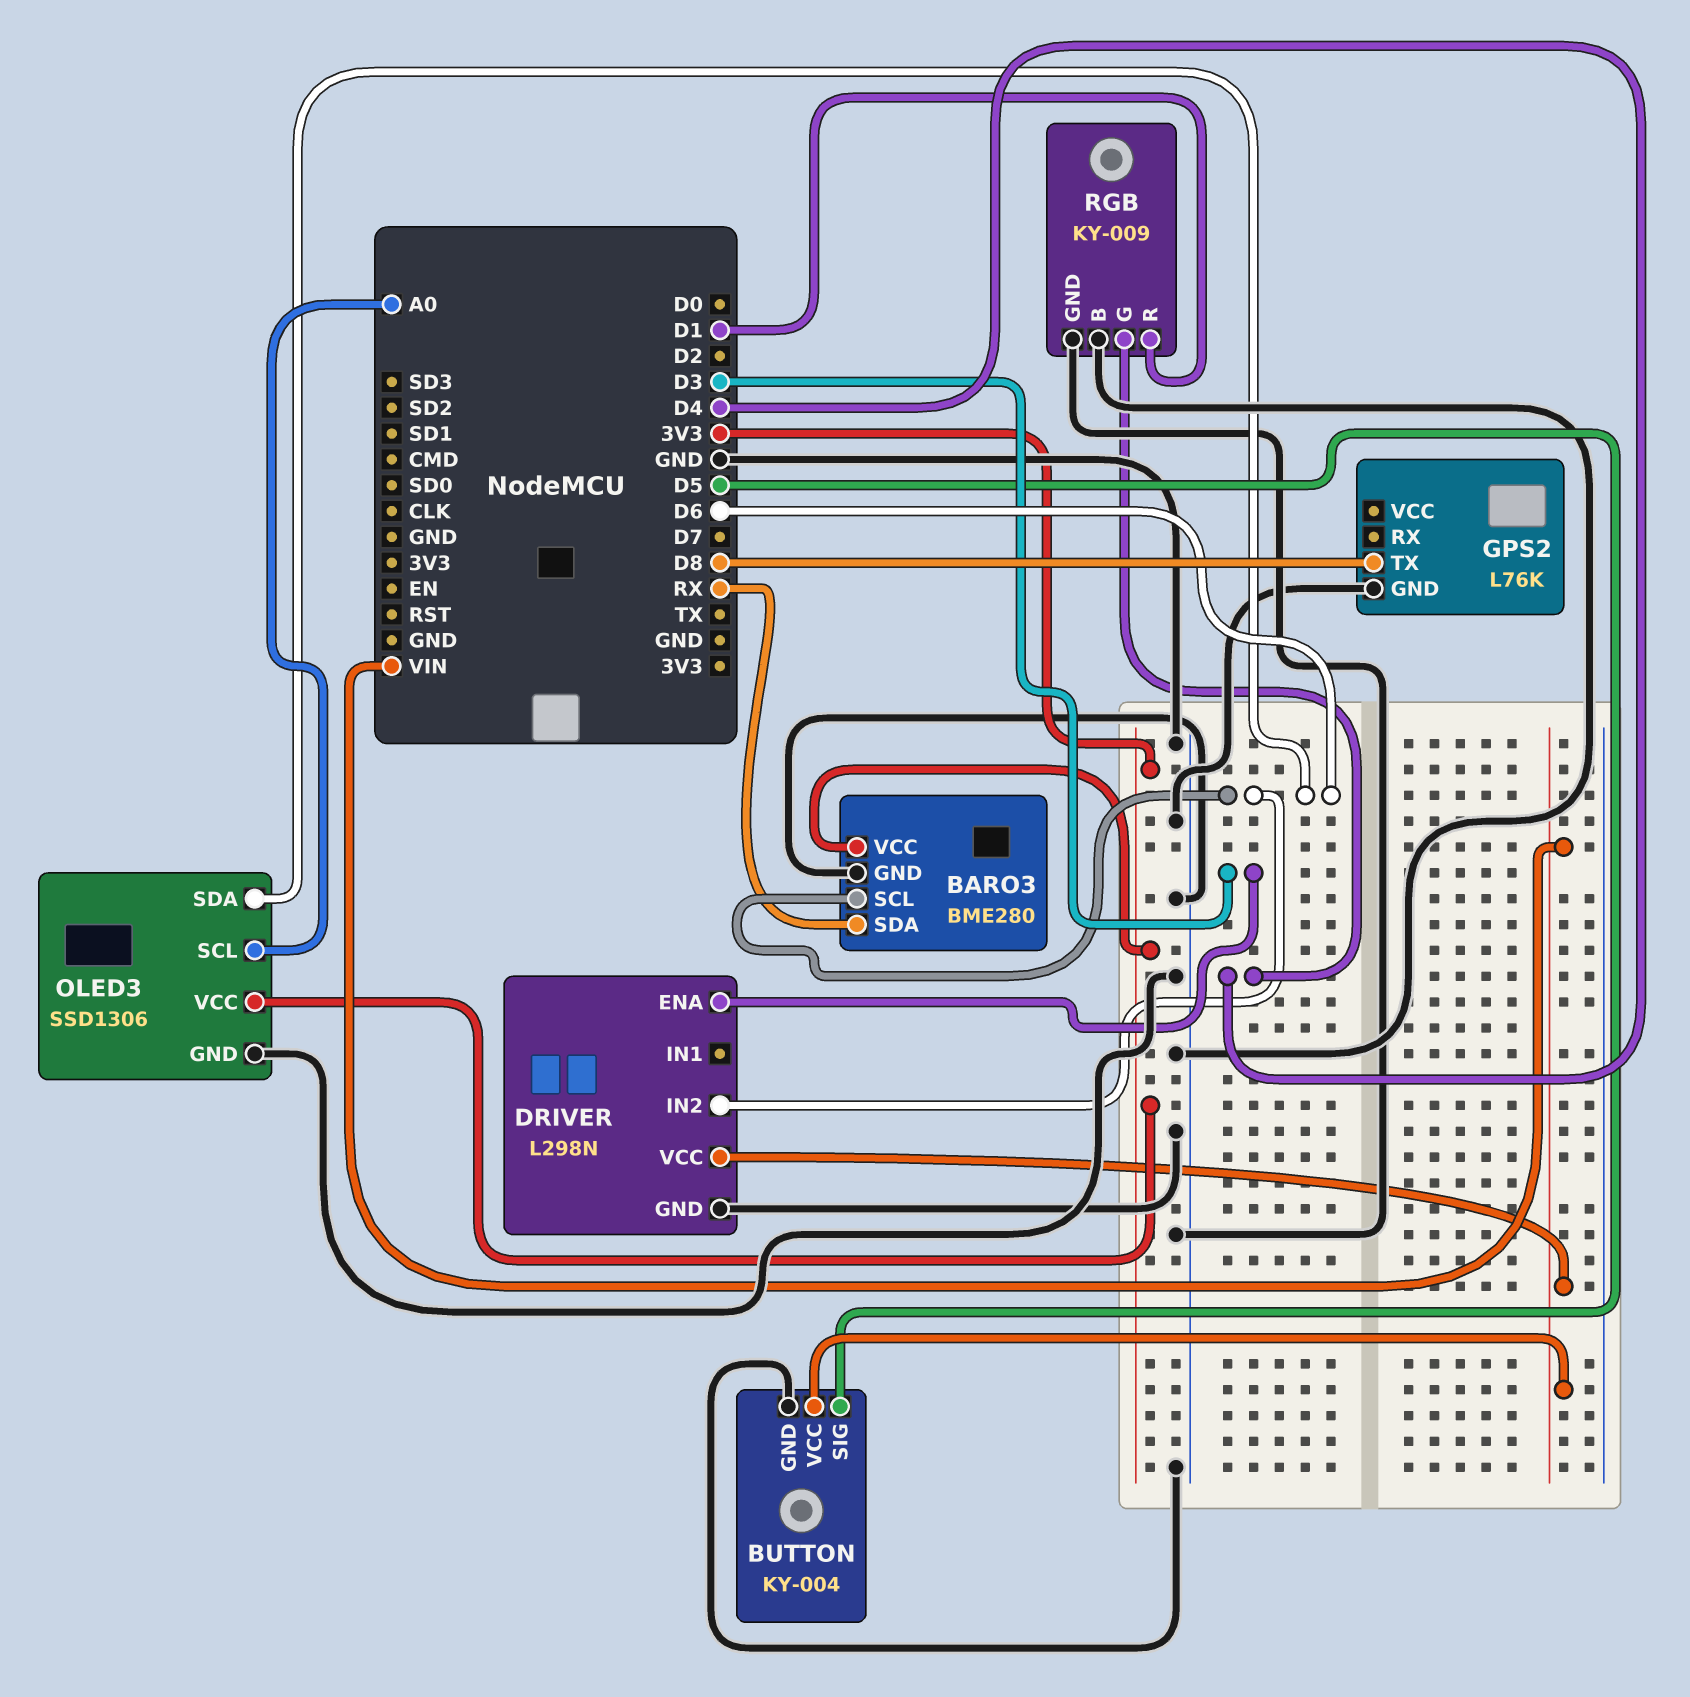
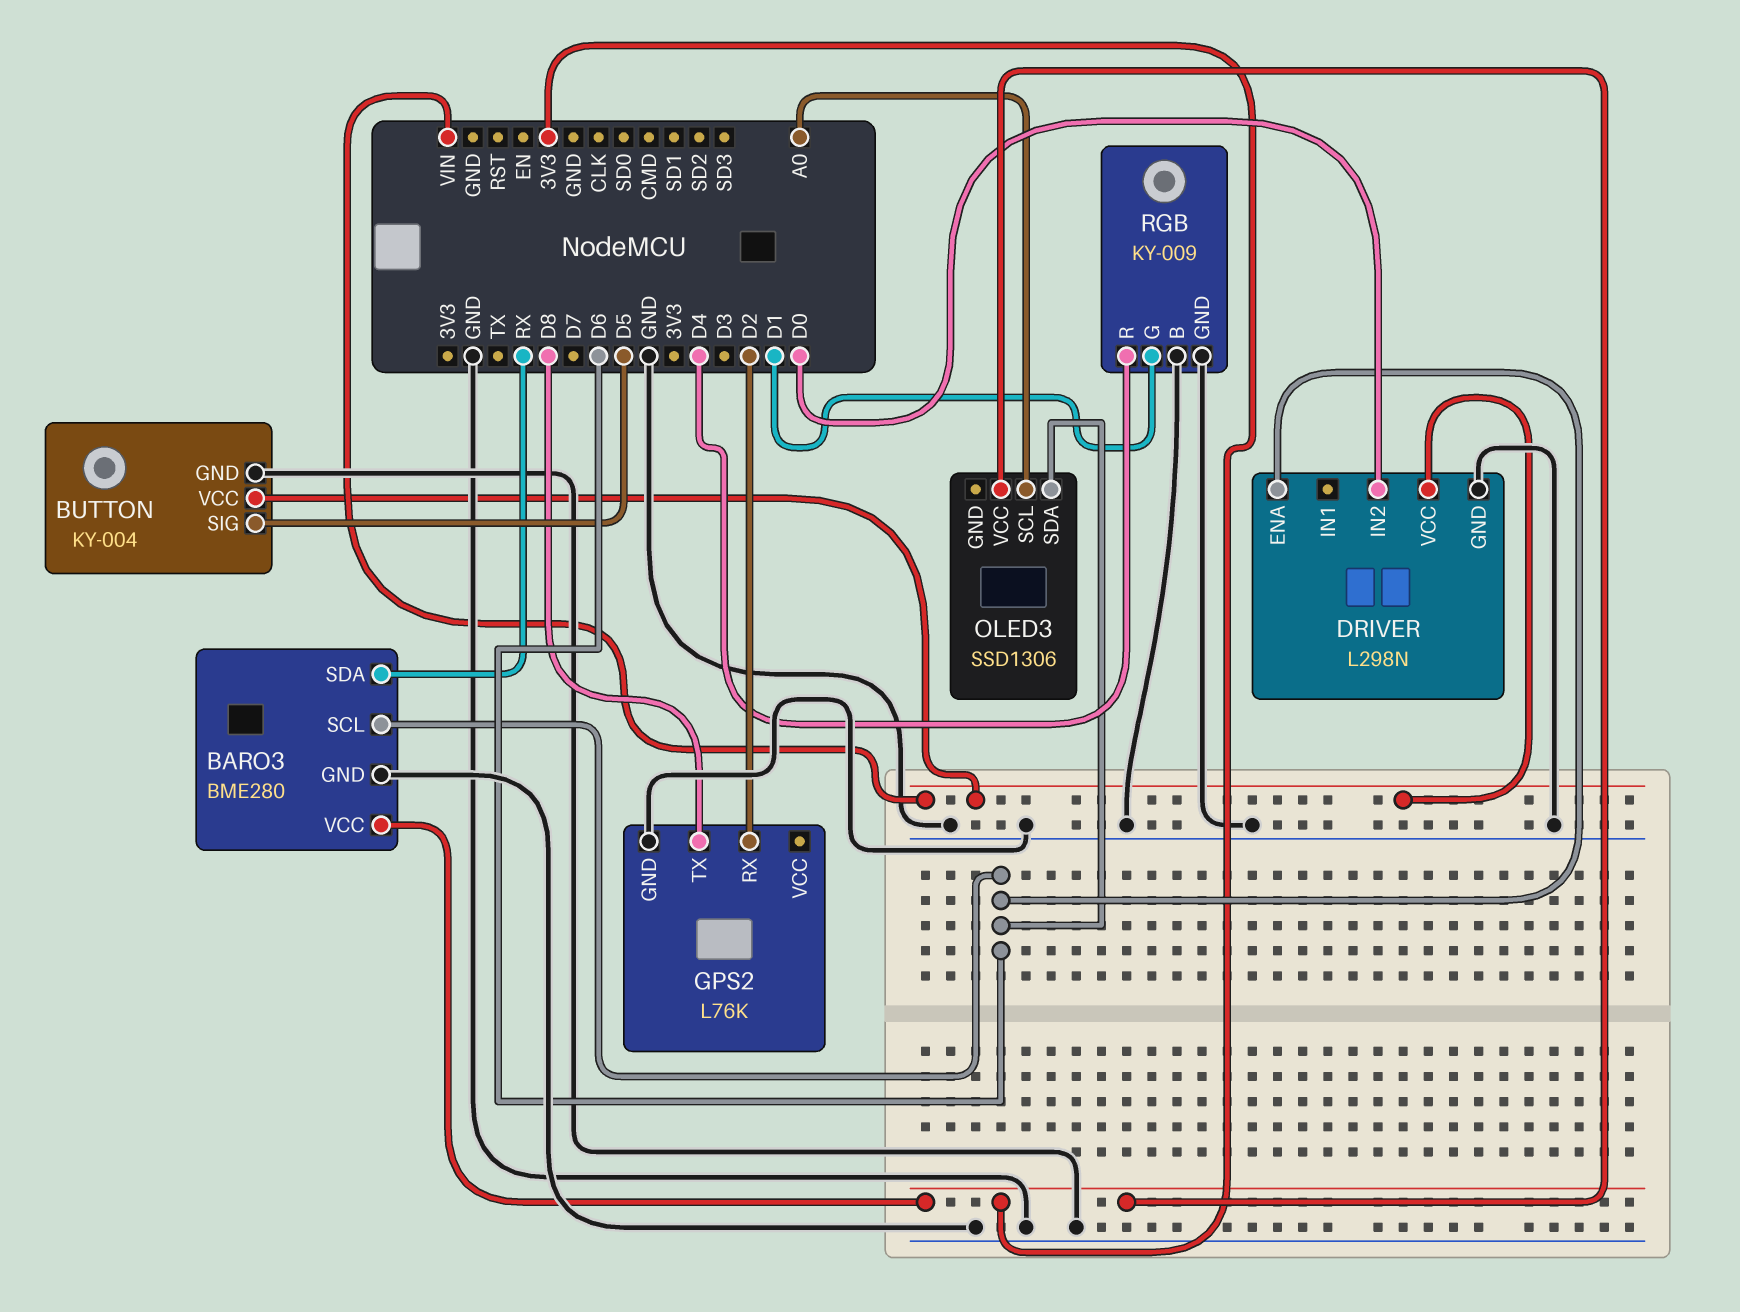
DRIVER pin ENA: D3 -> D6
DRIVER pin IN2: D6 -> D0
GPS2 pin RX: none -> D2
OLED3 pin GND: GND -> none
RGB pin G: D4 -> D1
RGB pin R: D1 -> D4

